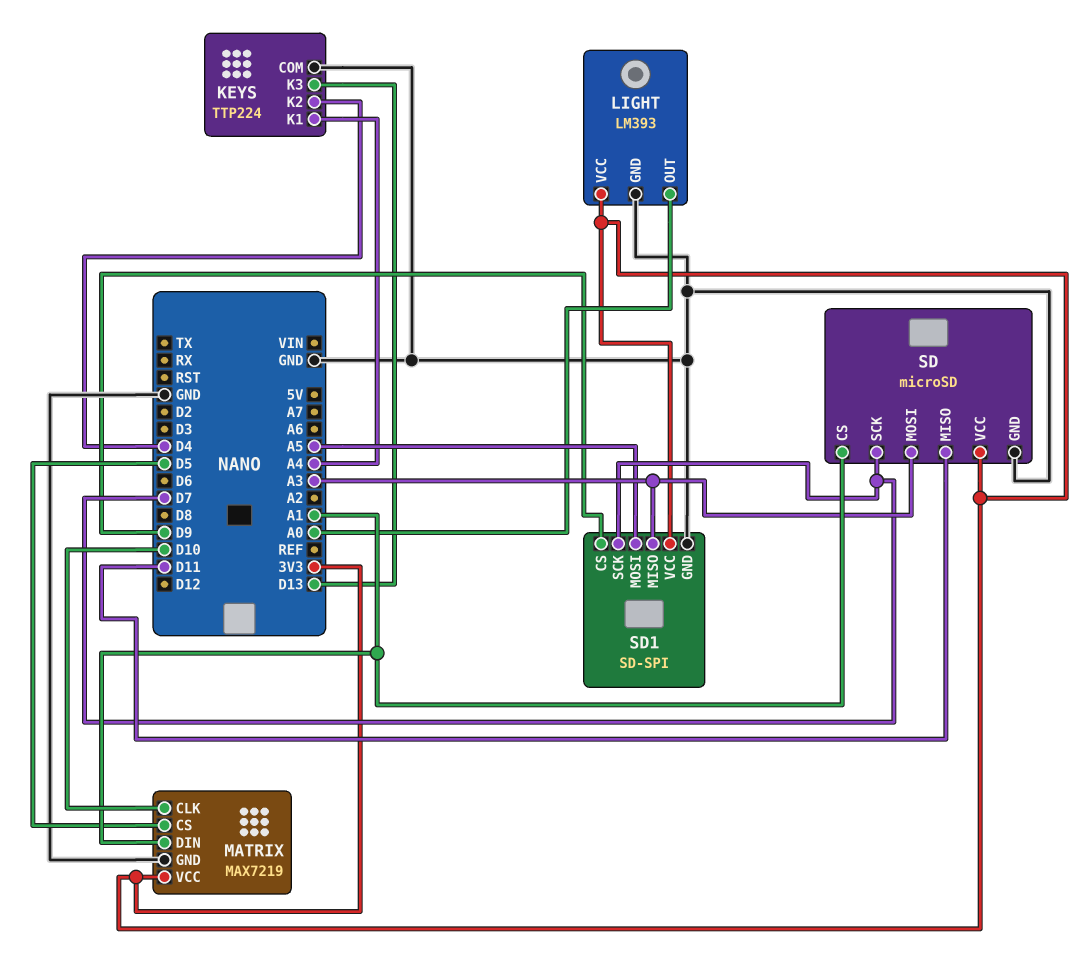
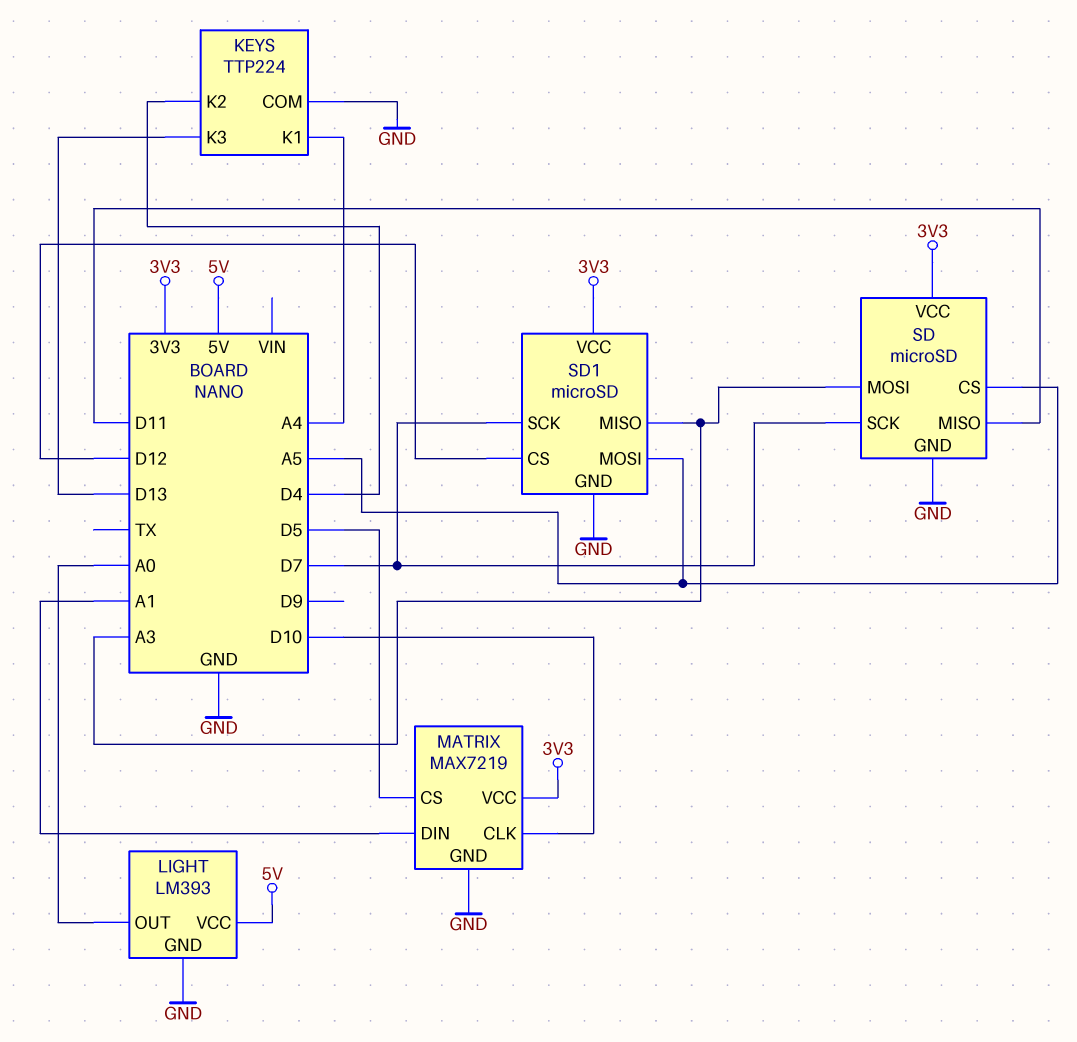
LIGHT pin VCC: 3V3 -> 5V
SD pin CS: A1 -> A5
SD1: SD-SPI -> microSD
SD1 pin CS: D9 -> D12

